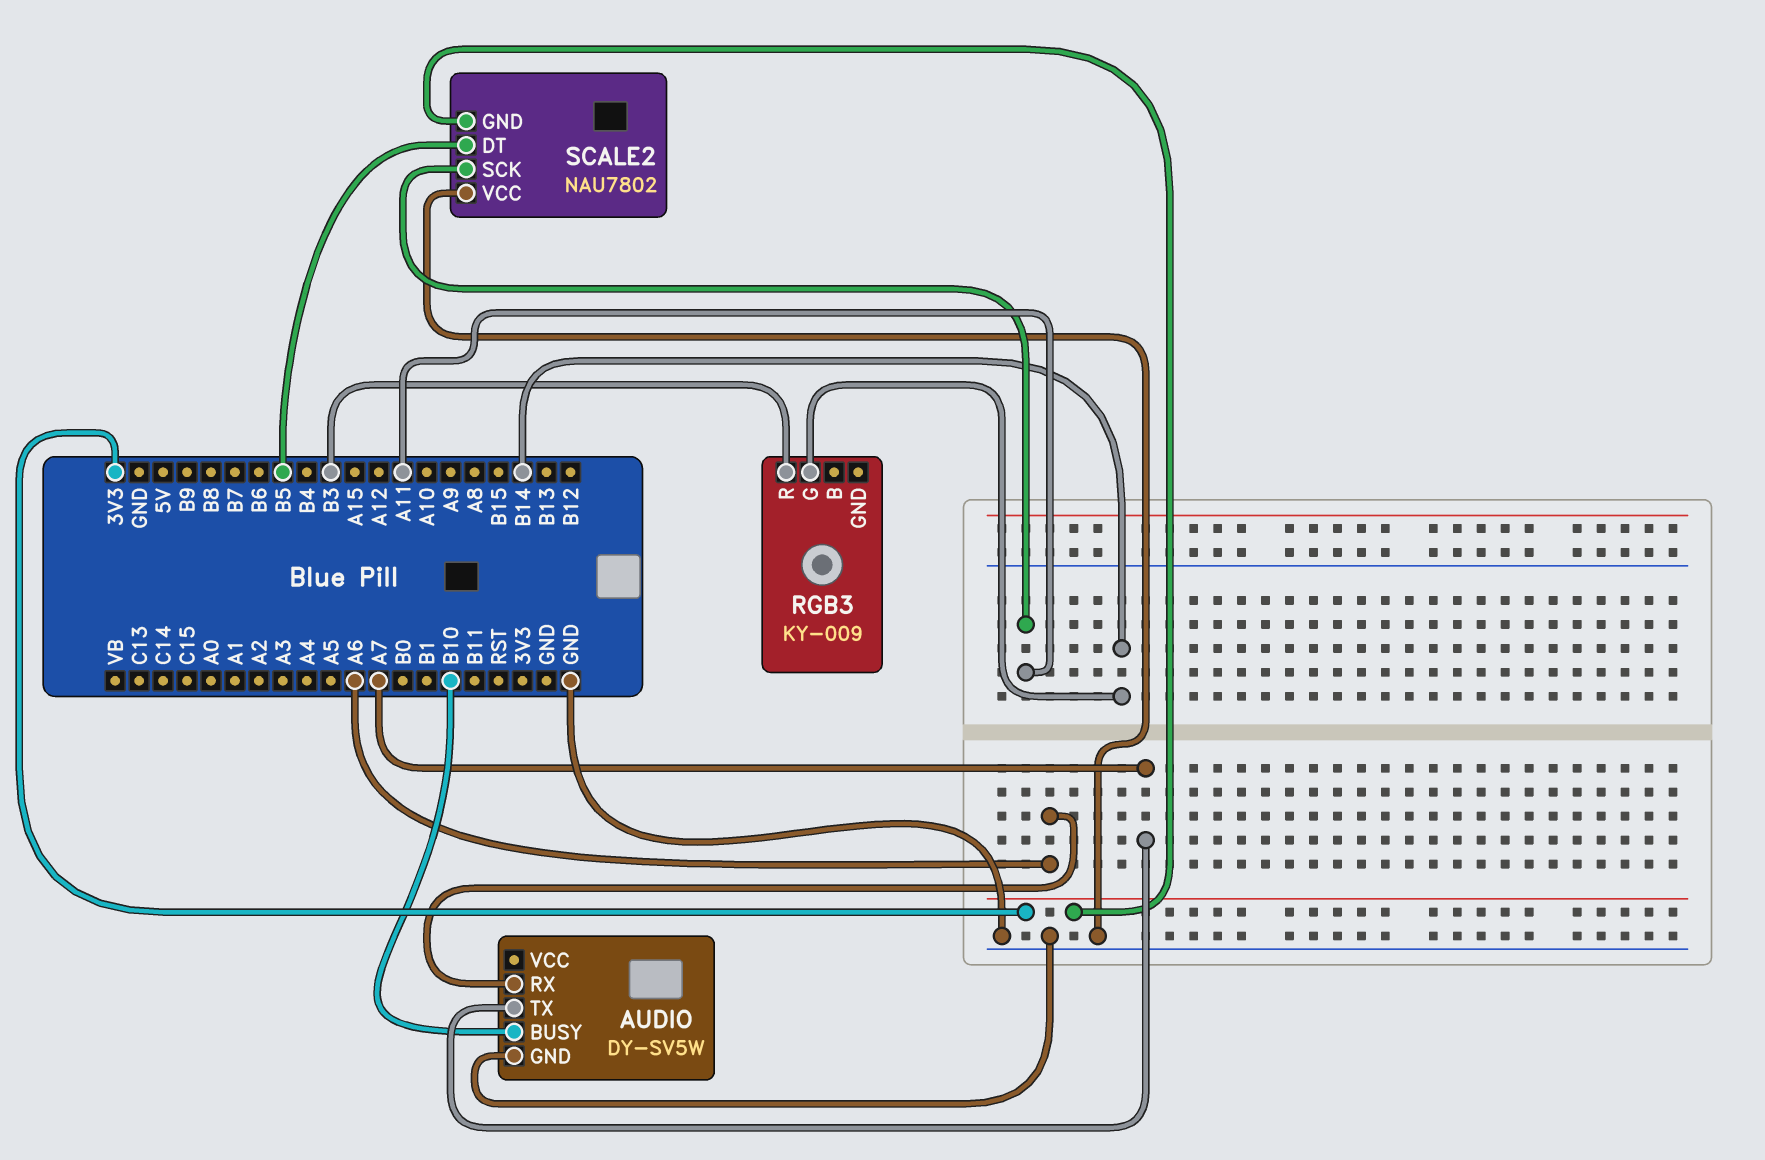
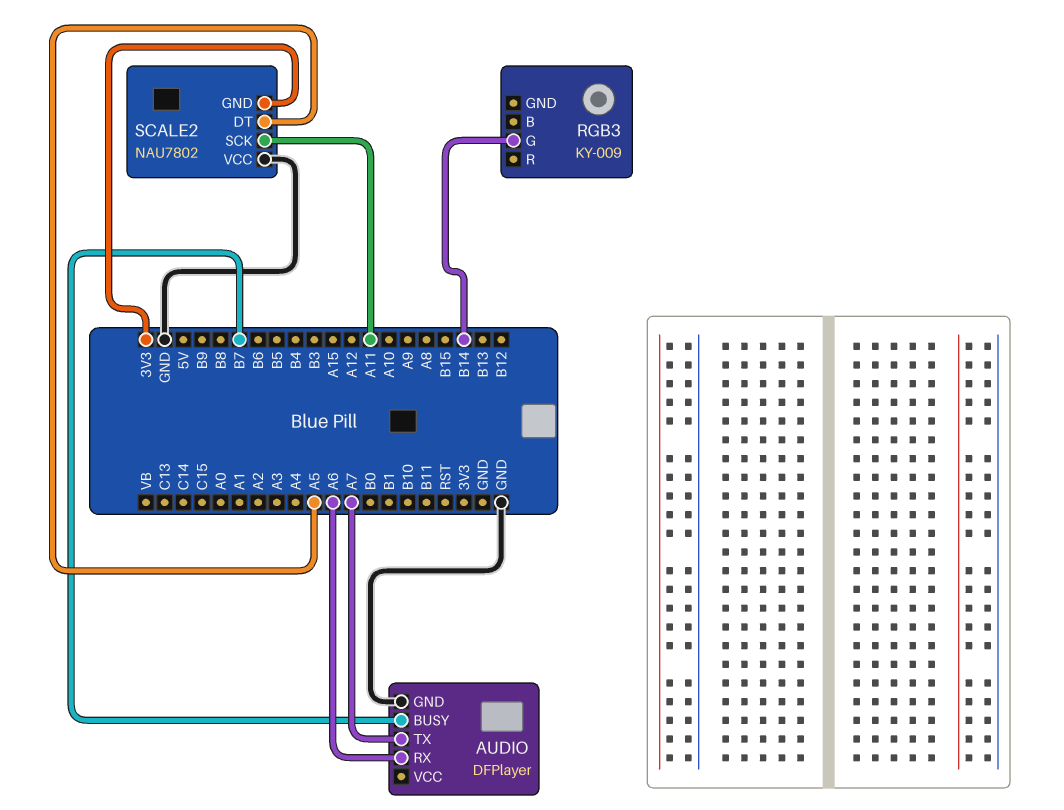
AUDIO: DY-SV5W -> DFPlayer
AUDIO pin BUSY: B10 -> B7
RGB3 pin R: B3 -> none
SCALE2 pin DT: B5 -> A5

